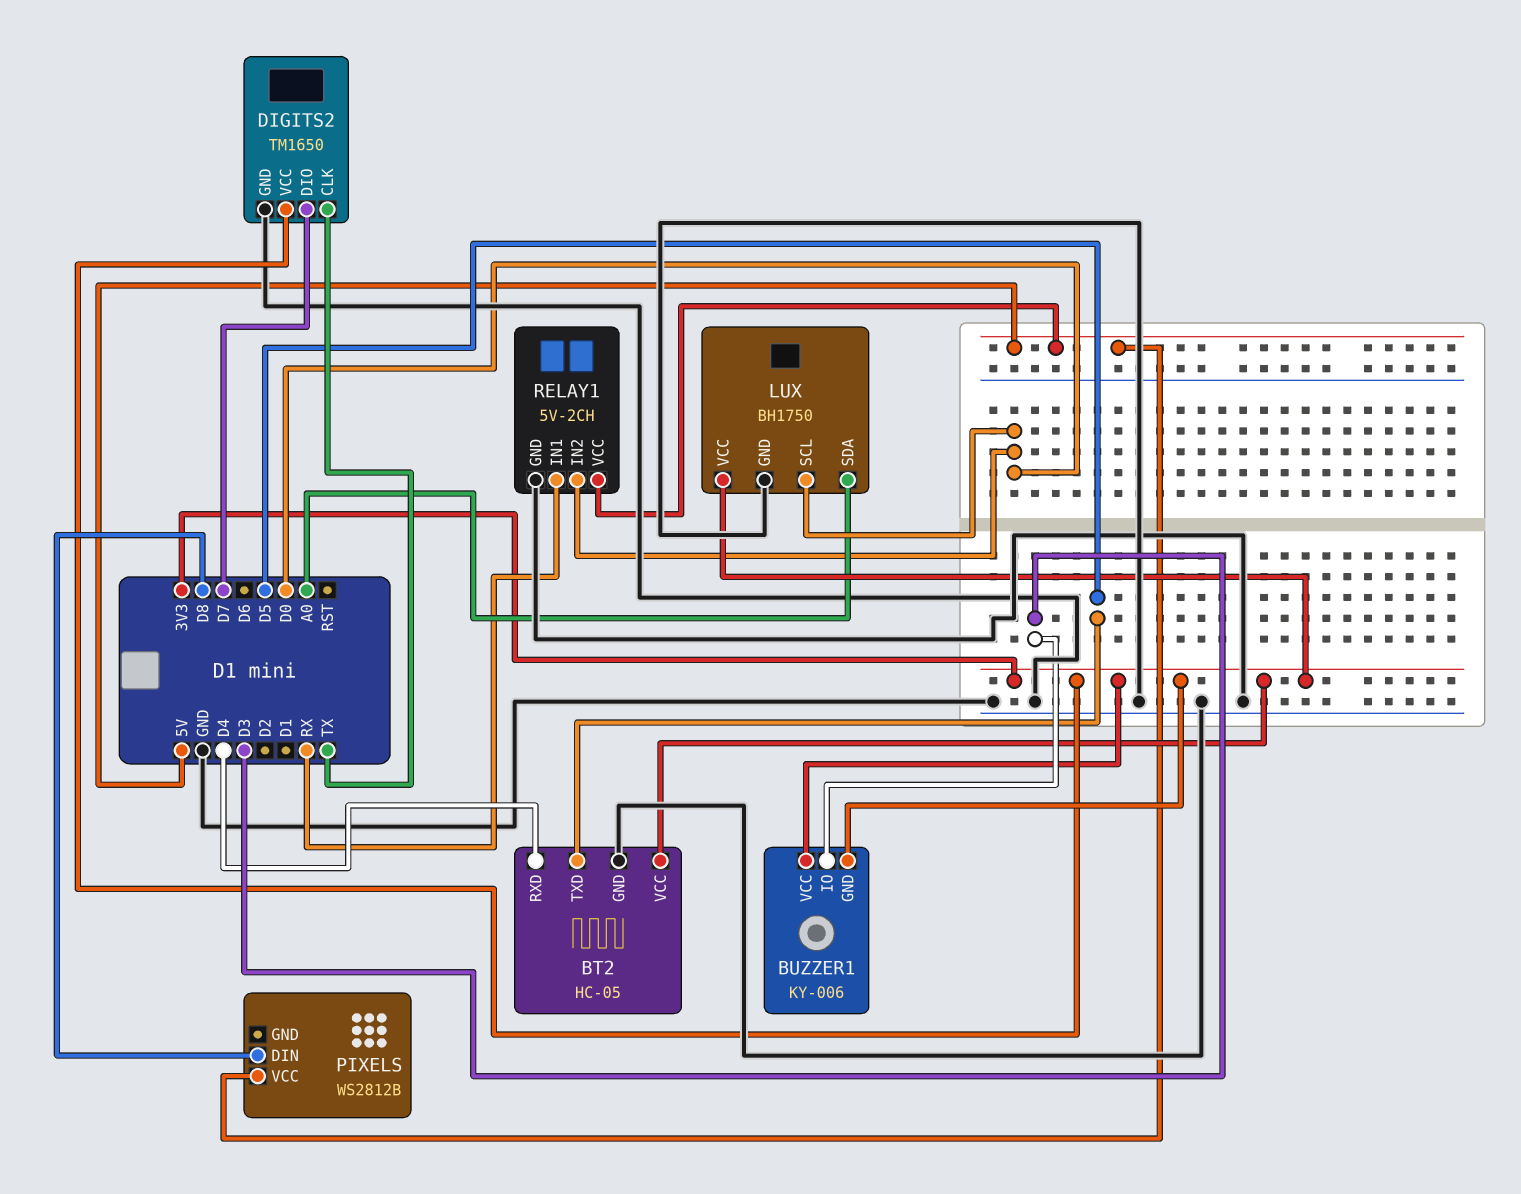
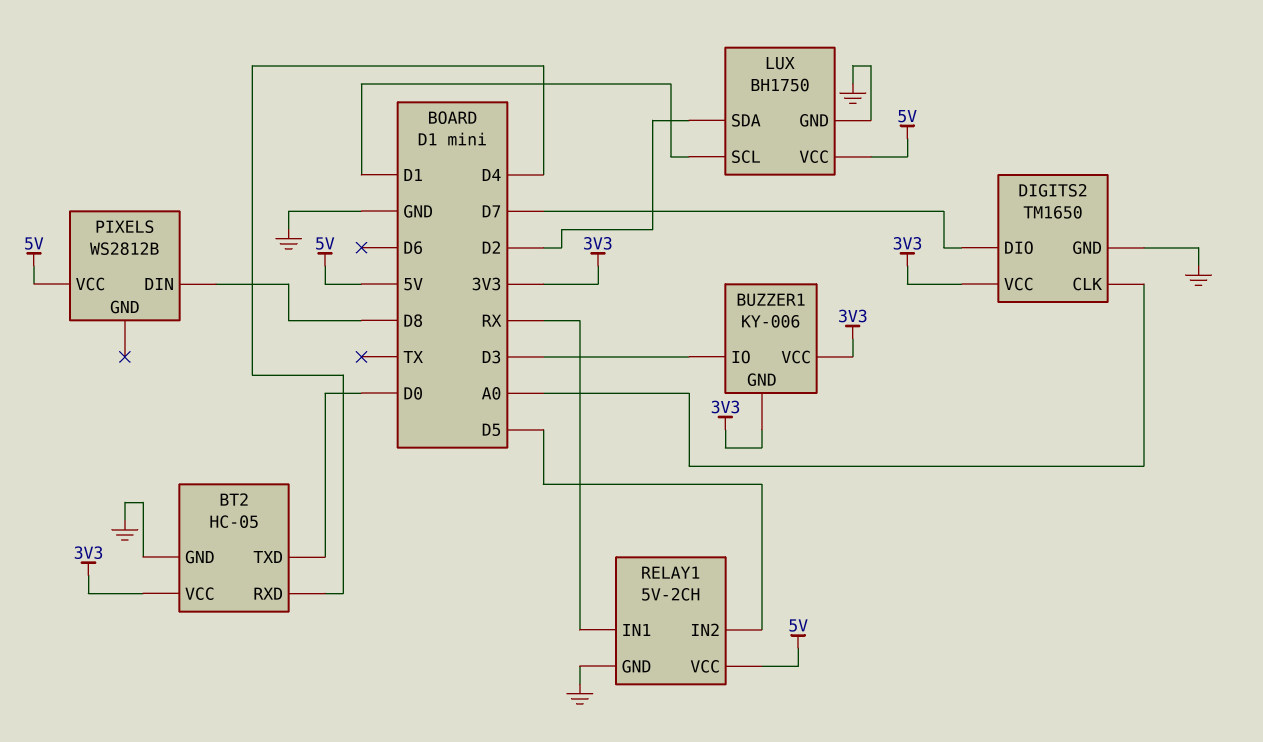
BT2 pin TXD: D5 -> D0
DIGITS2 pin CLK: TX -> A0
LUX pin SCL: D0 -> D1
LUX pin SDA: A0 -> D2
LUX pin VCC: 3V3 -> 5V
RELAY1 pin IN2: D0 -> D5

